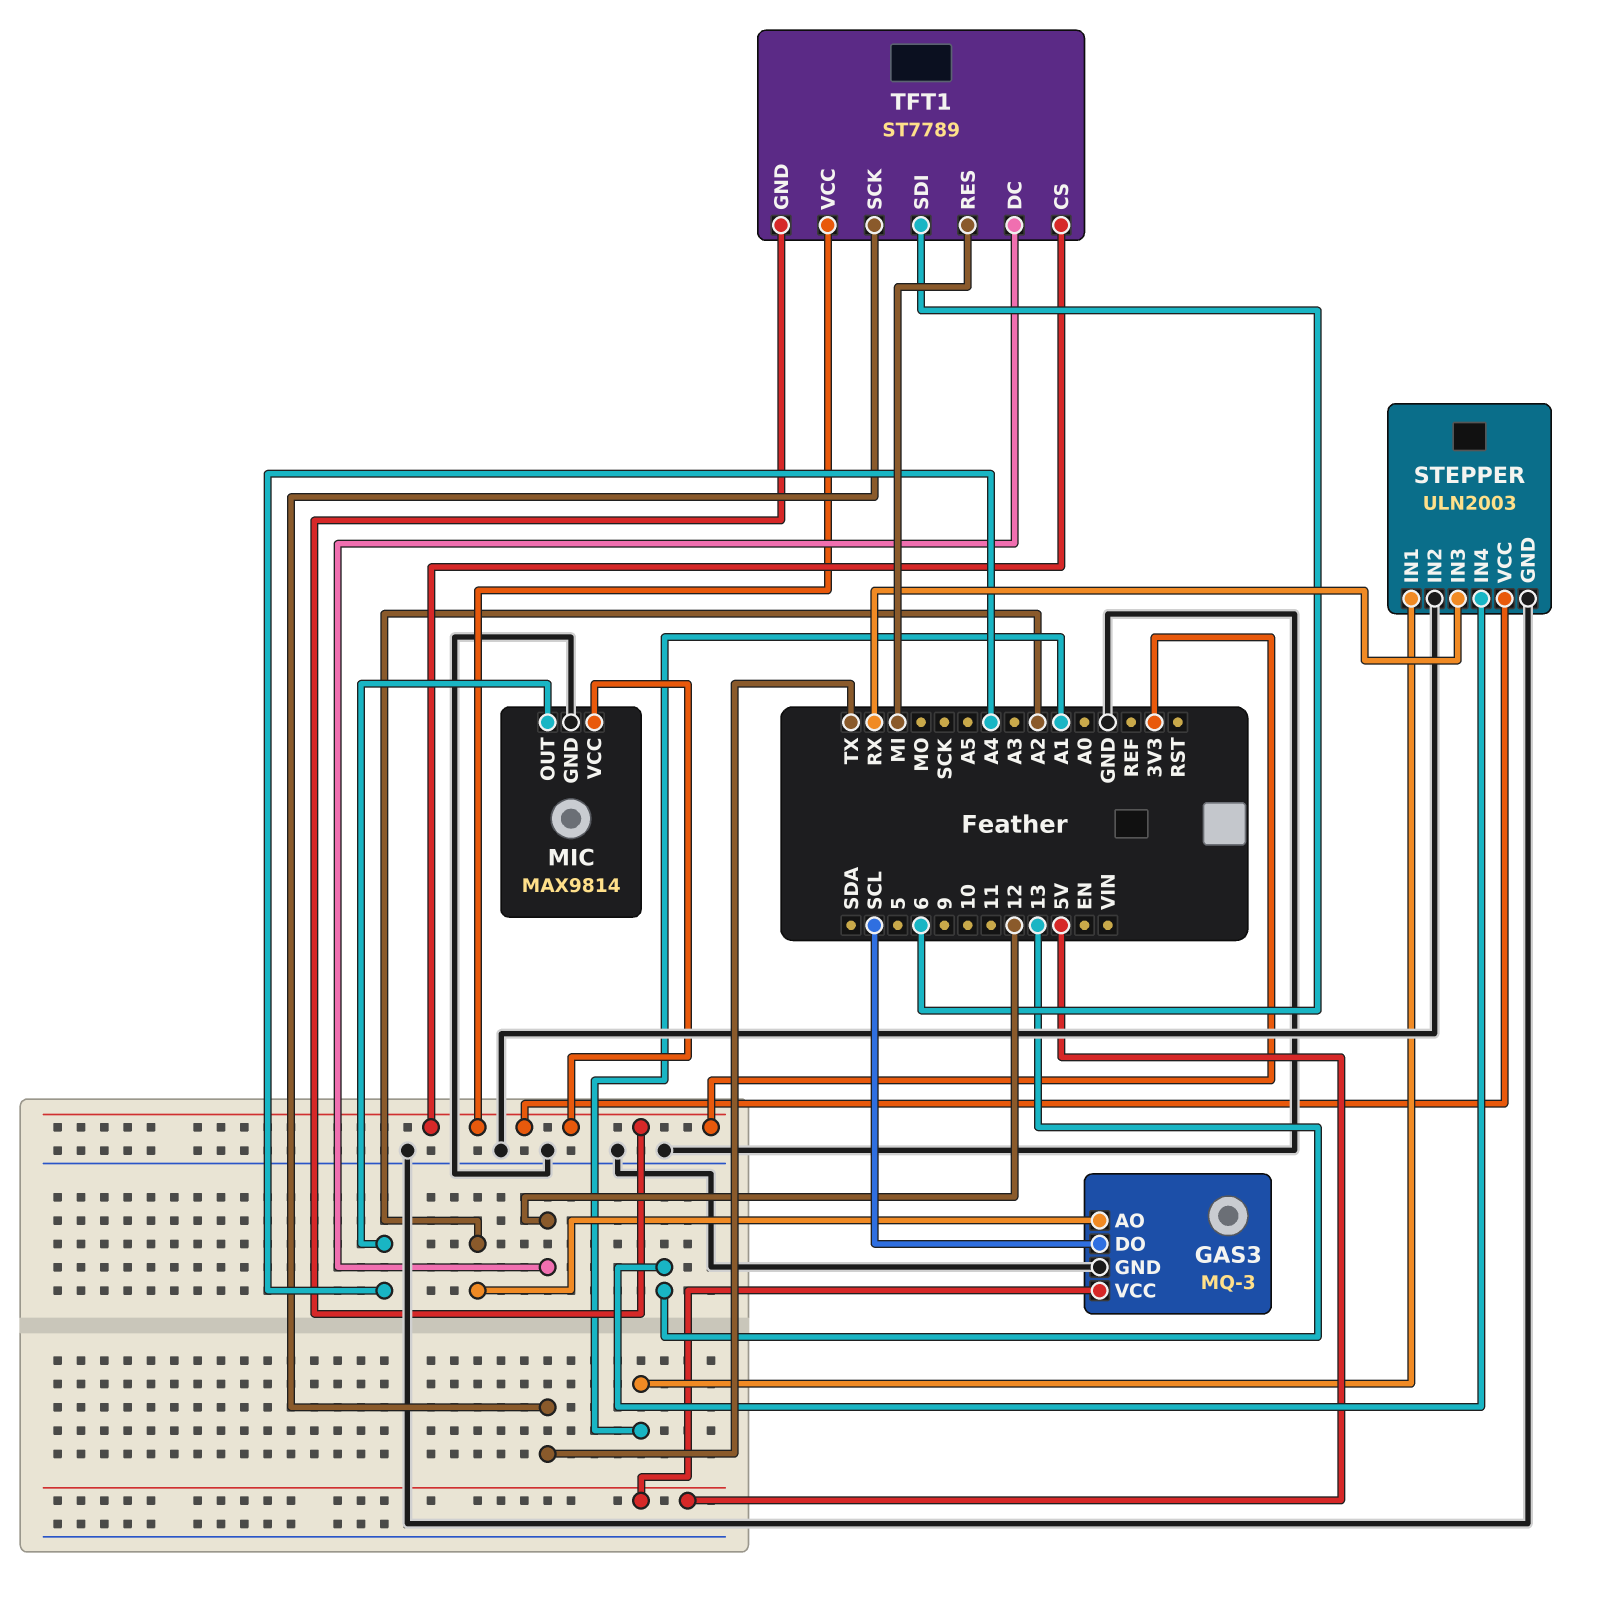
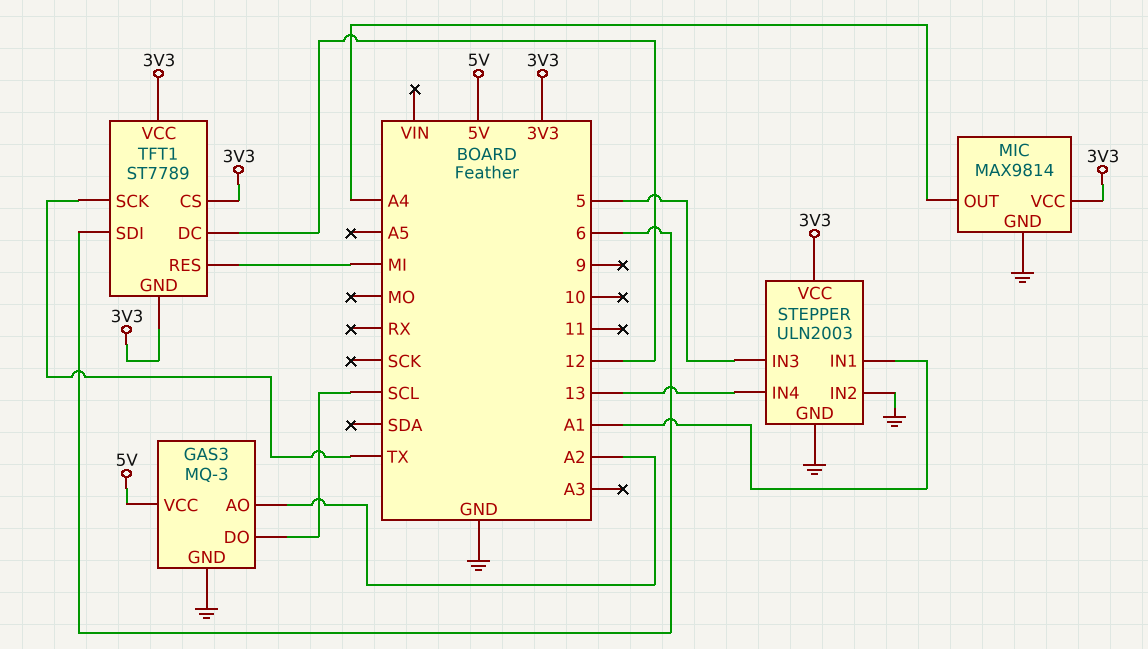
STEPPER pin IN3: RX -> 5

